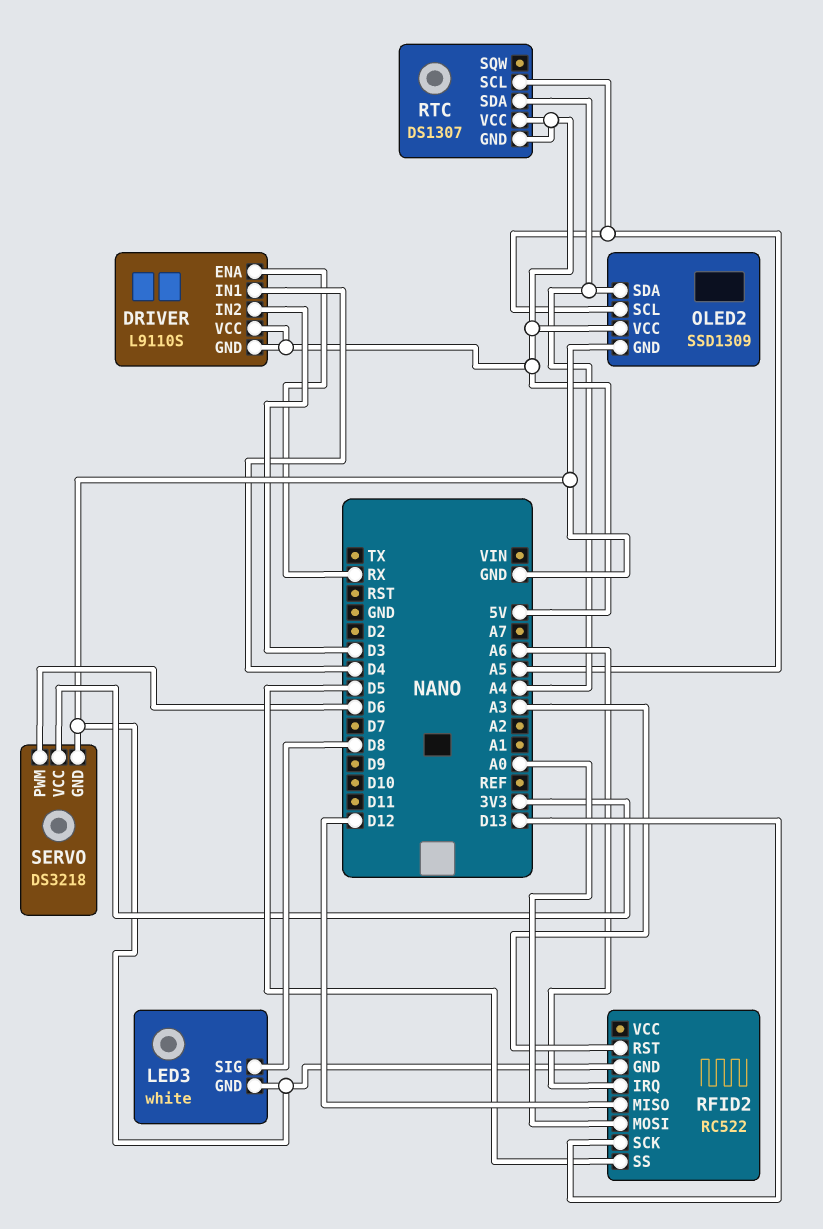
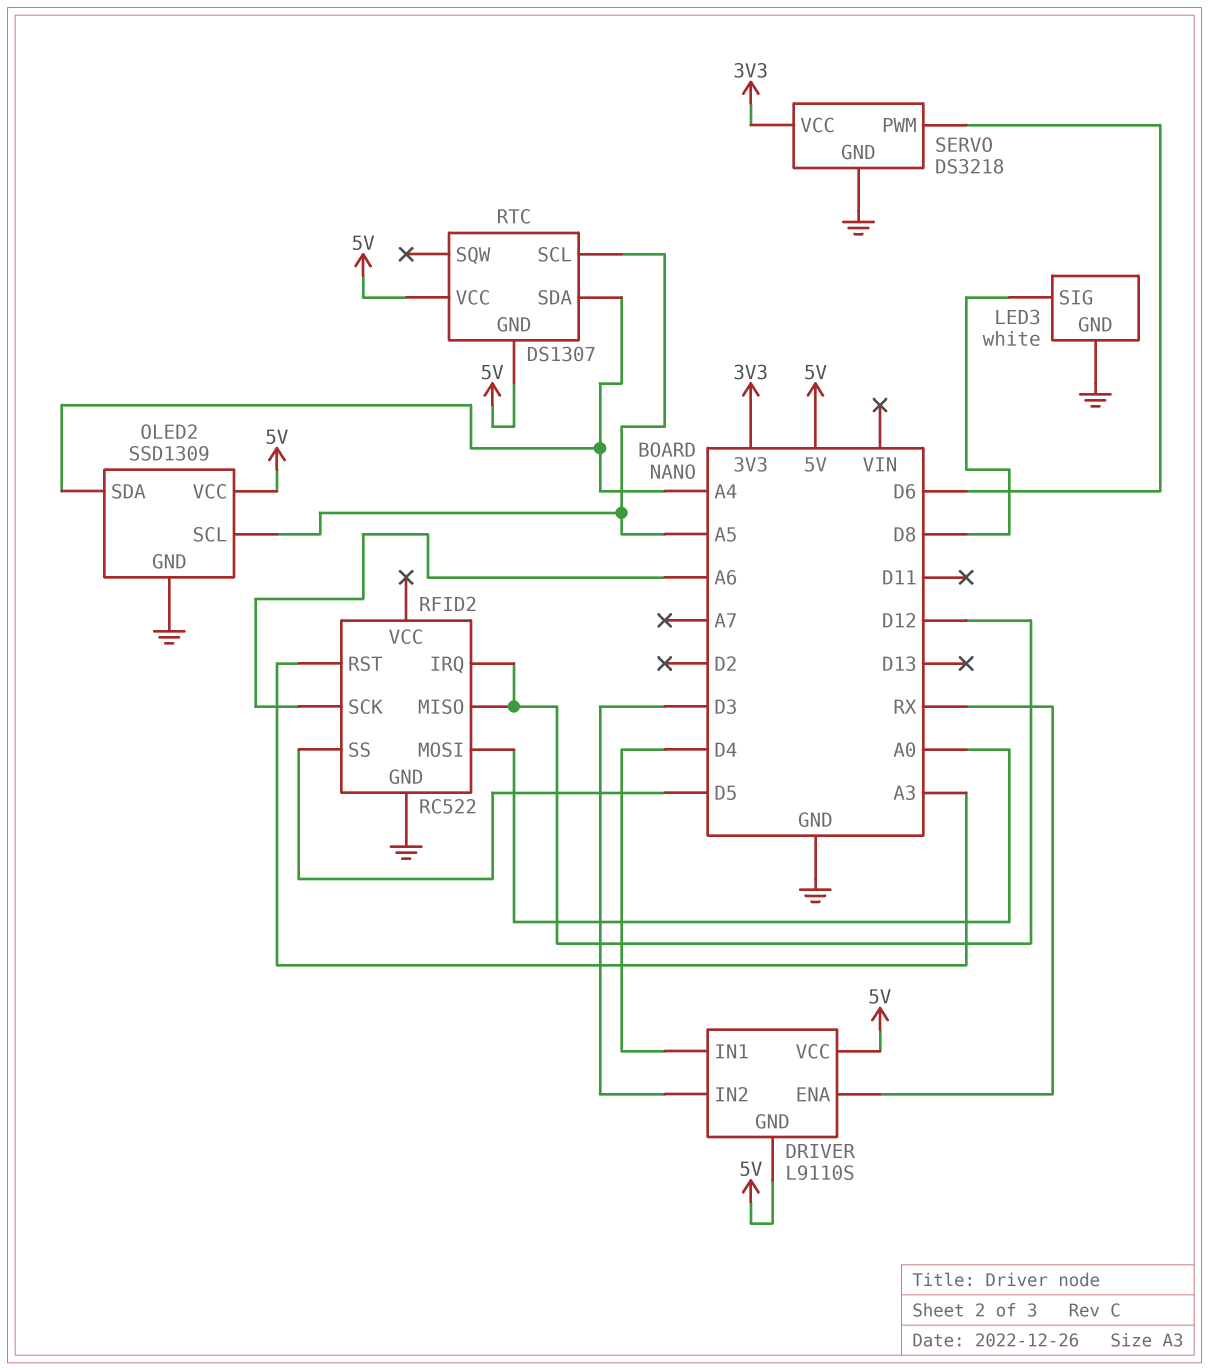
RFID2 pin IRQ: A6 -> D12
RFID2 pin SCK: D13 -> A6

